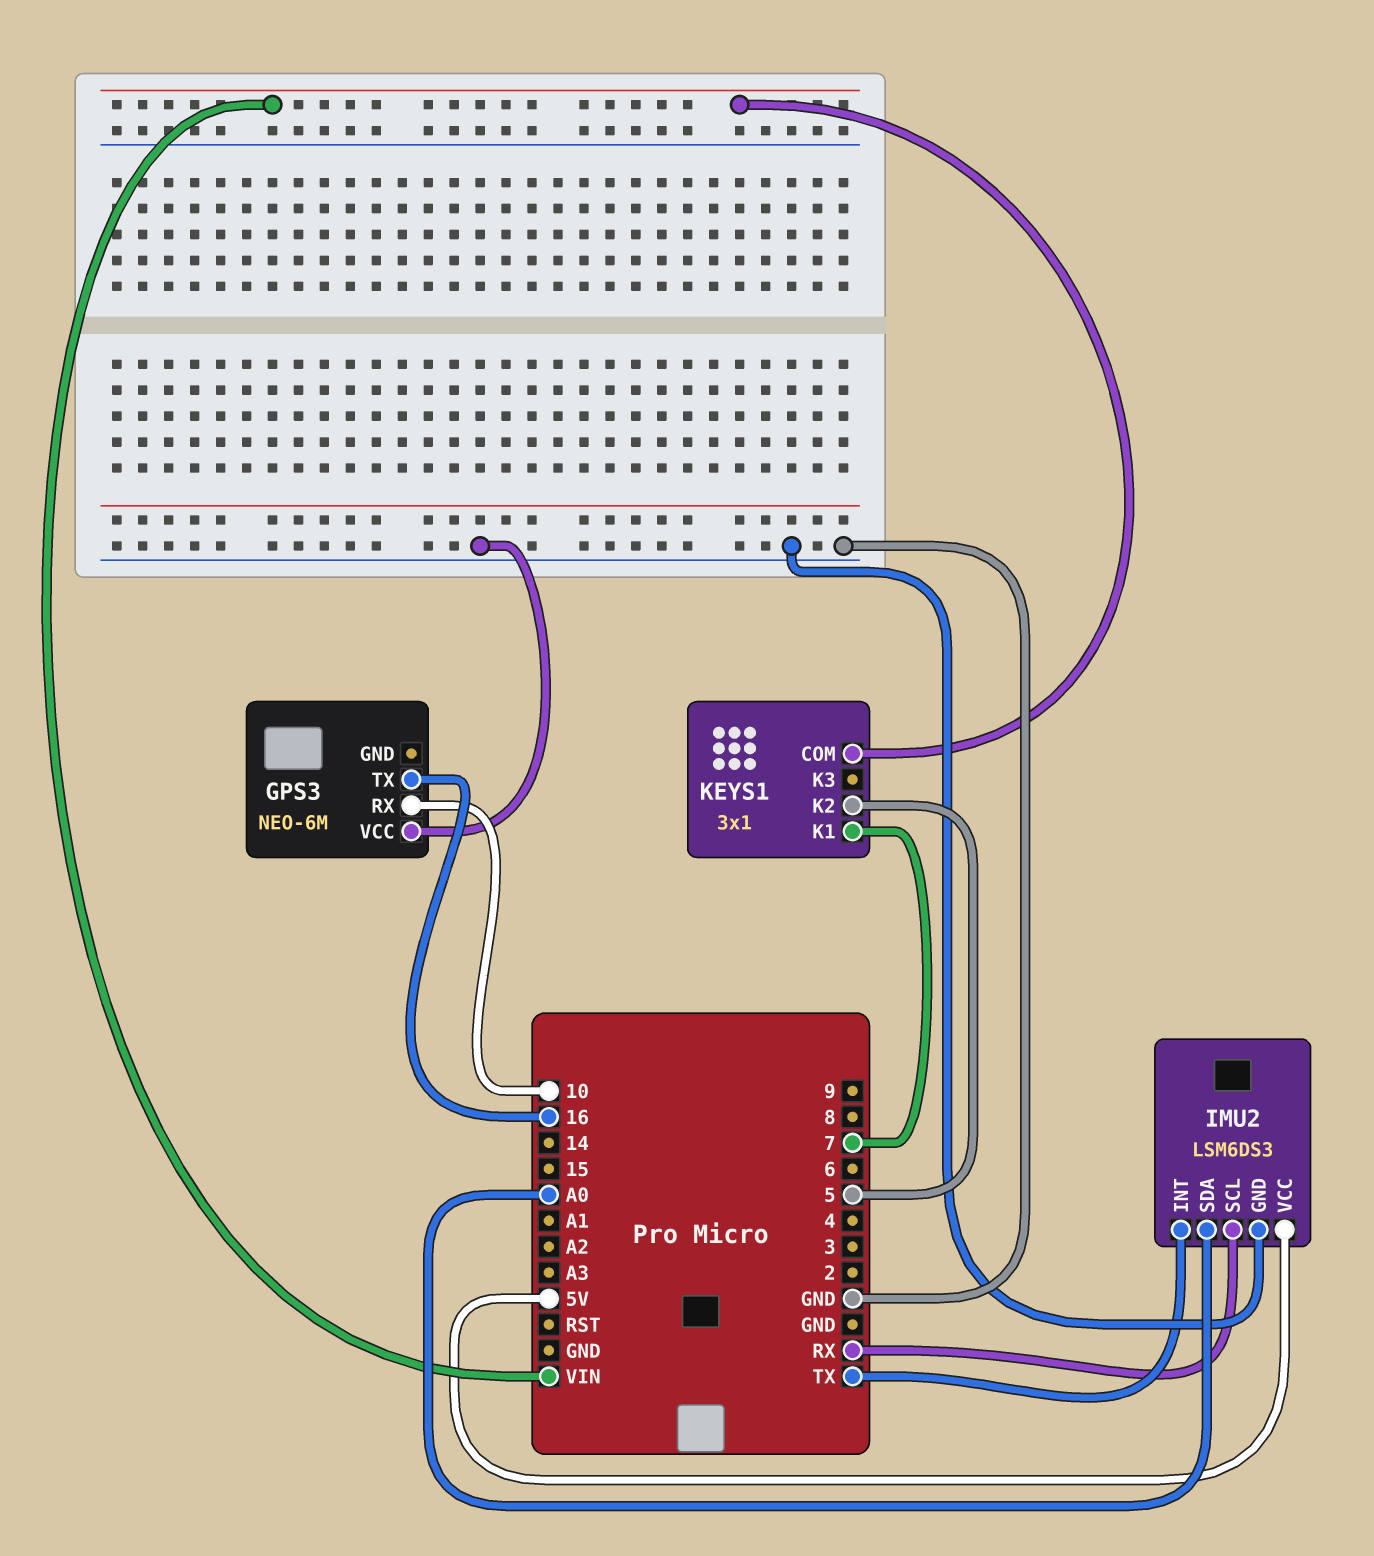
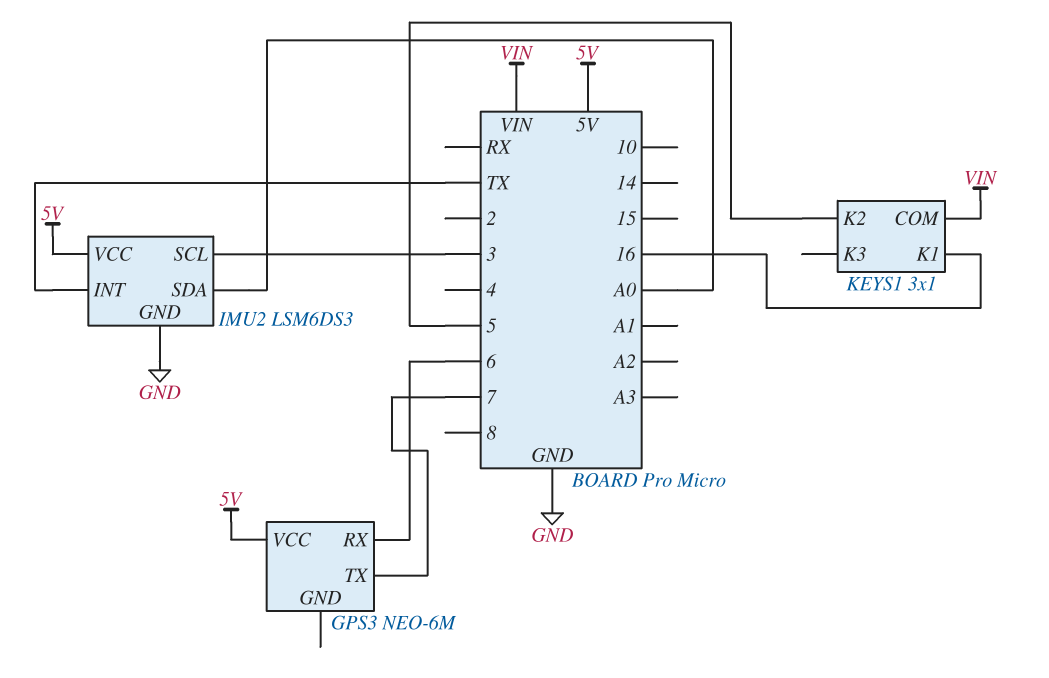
GPS3 pin RX: 10 -> 6
GPS3 pin TX: 16 -> 7
GPS3 pin VCC: GND -> 5V
IMU2 pin SCL: RX -> 3
KEYS1 pin K1: 7 -> 16

